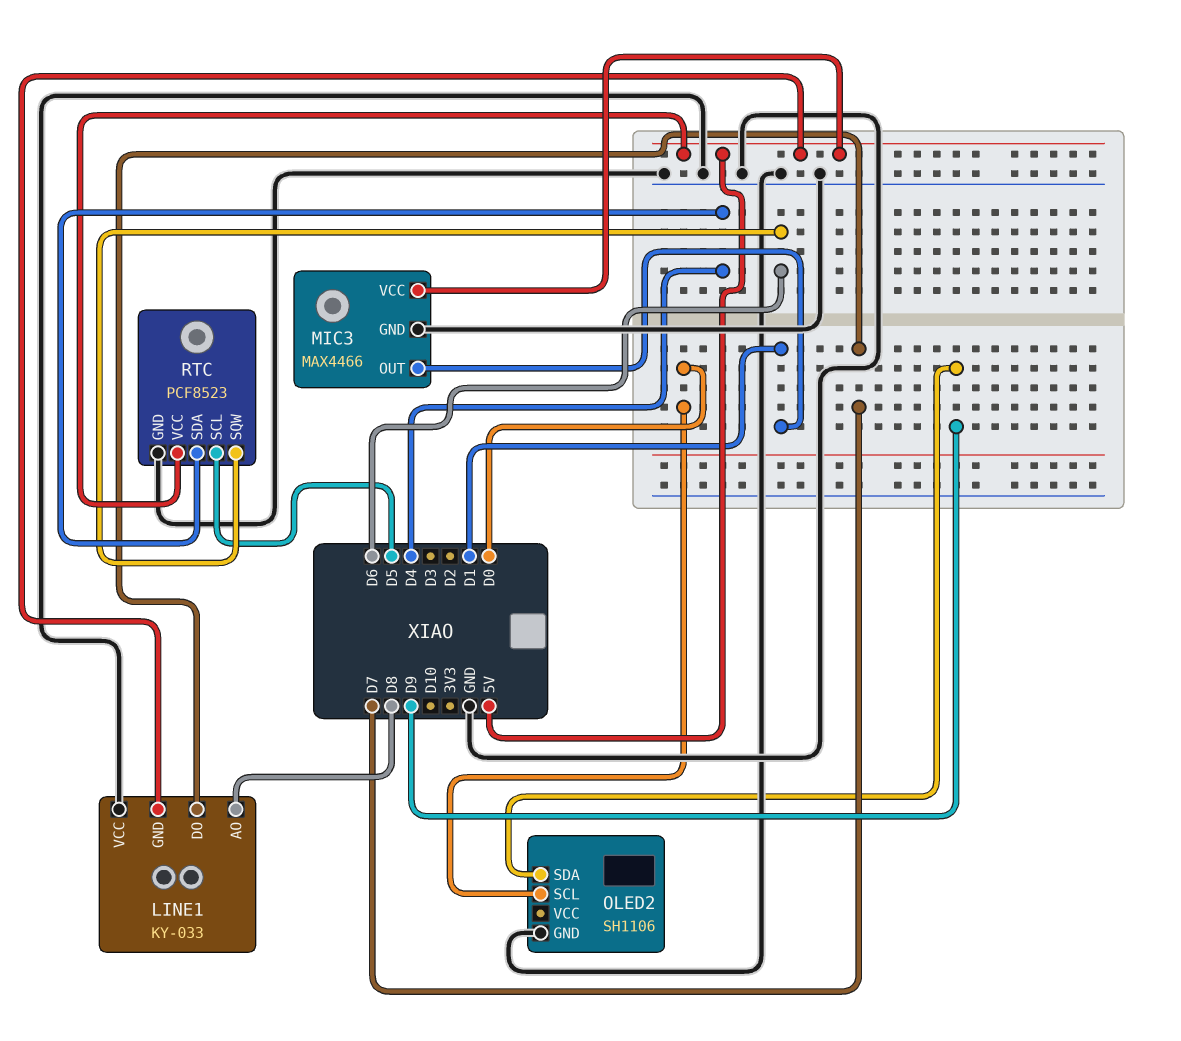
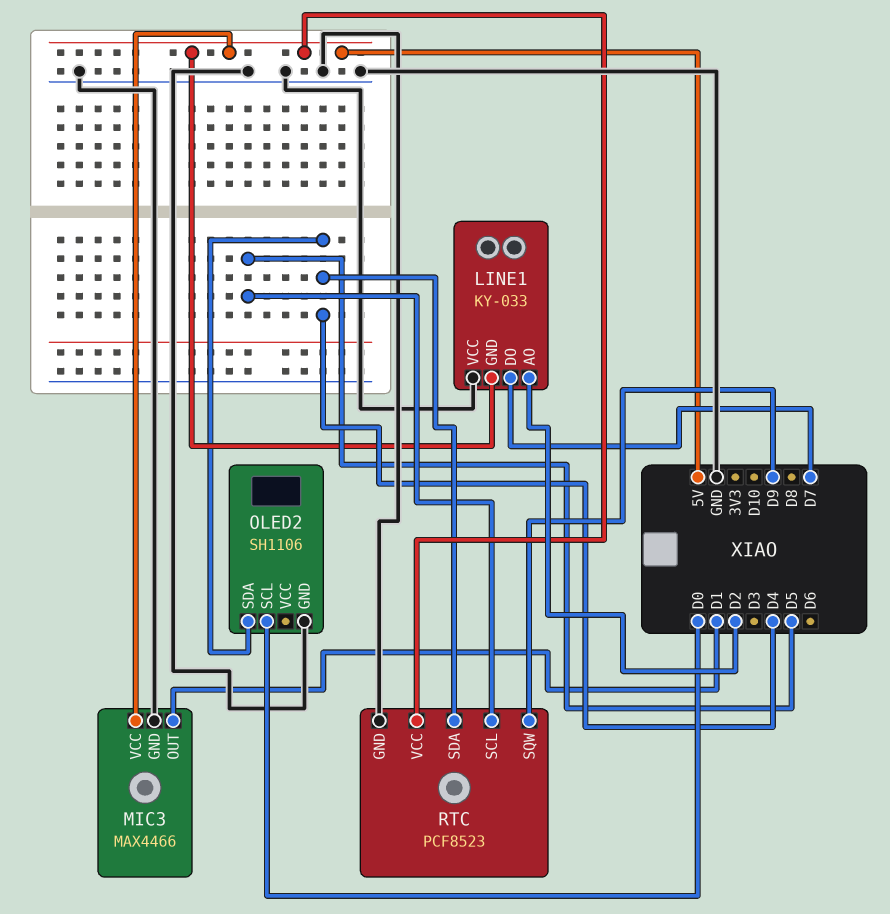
LINE1 pin AO: D8 -> D2
OLED2 pin SDA: D9 -> D4
RTC pin SQW: D6 -> D9

